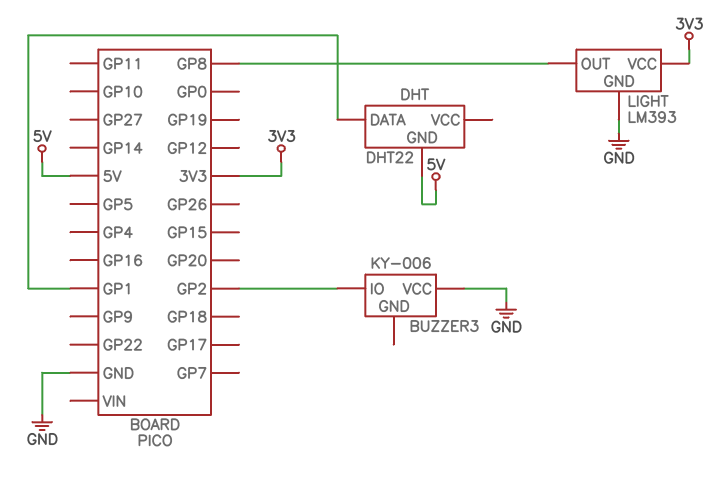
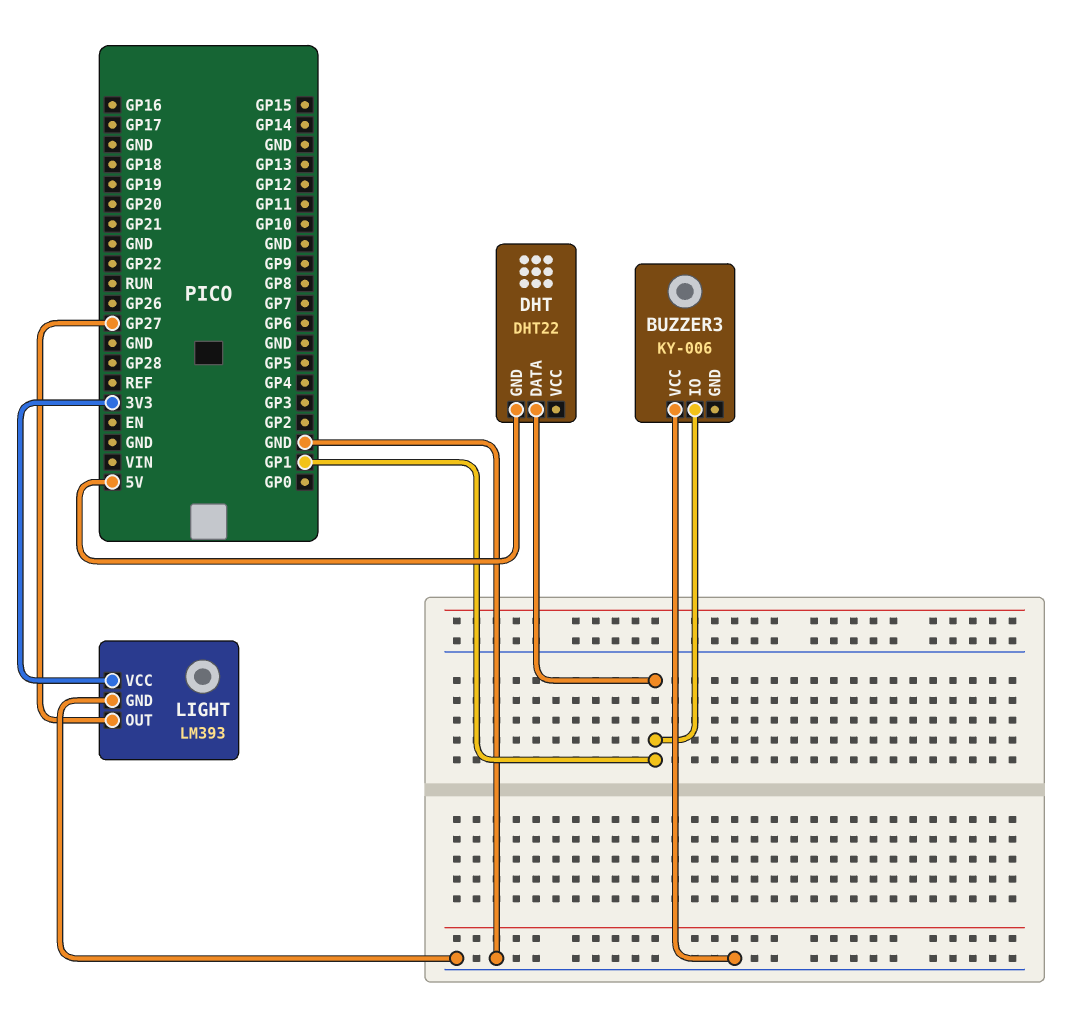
BUZZER3 pin IO: GP2 -> GP1
LIGHT pin OUT: GP8 -> GP27

